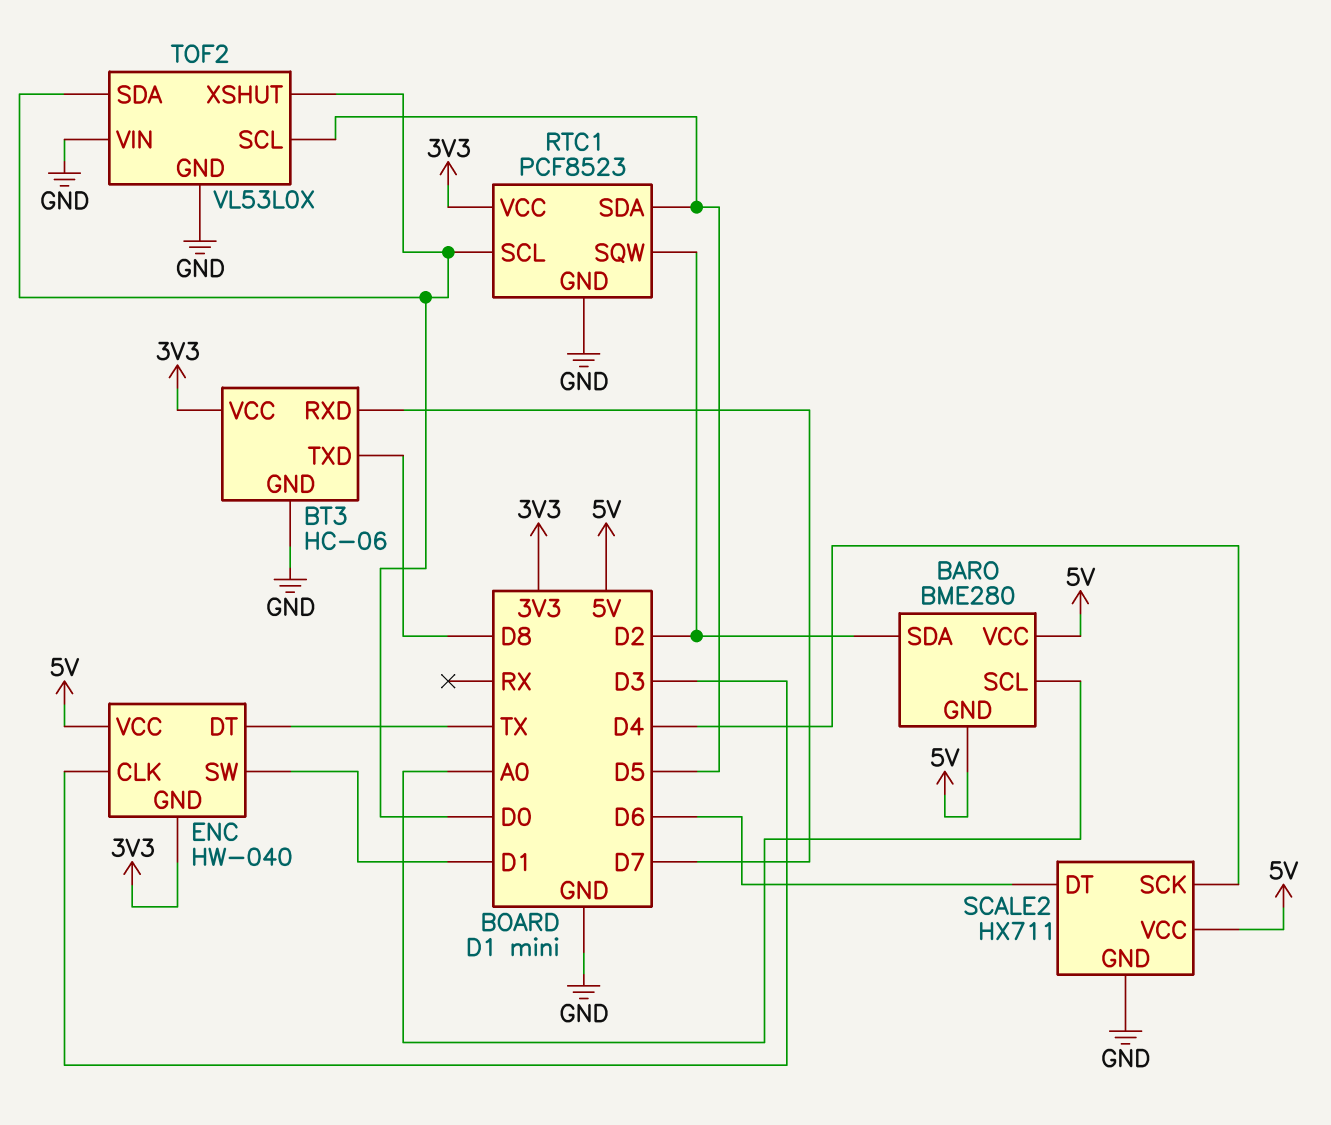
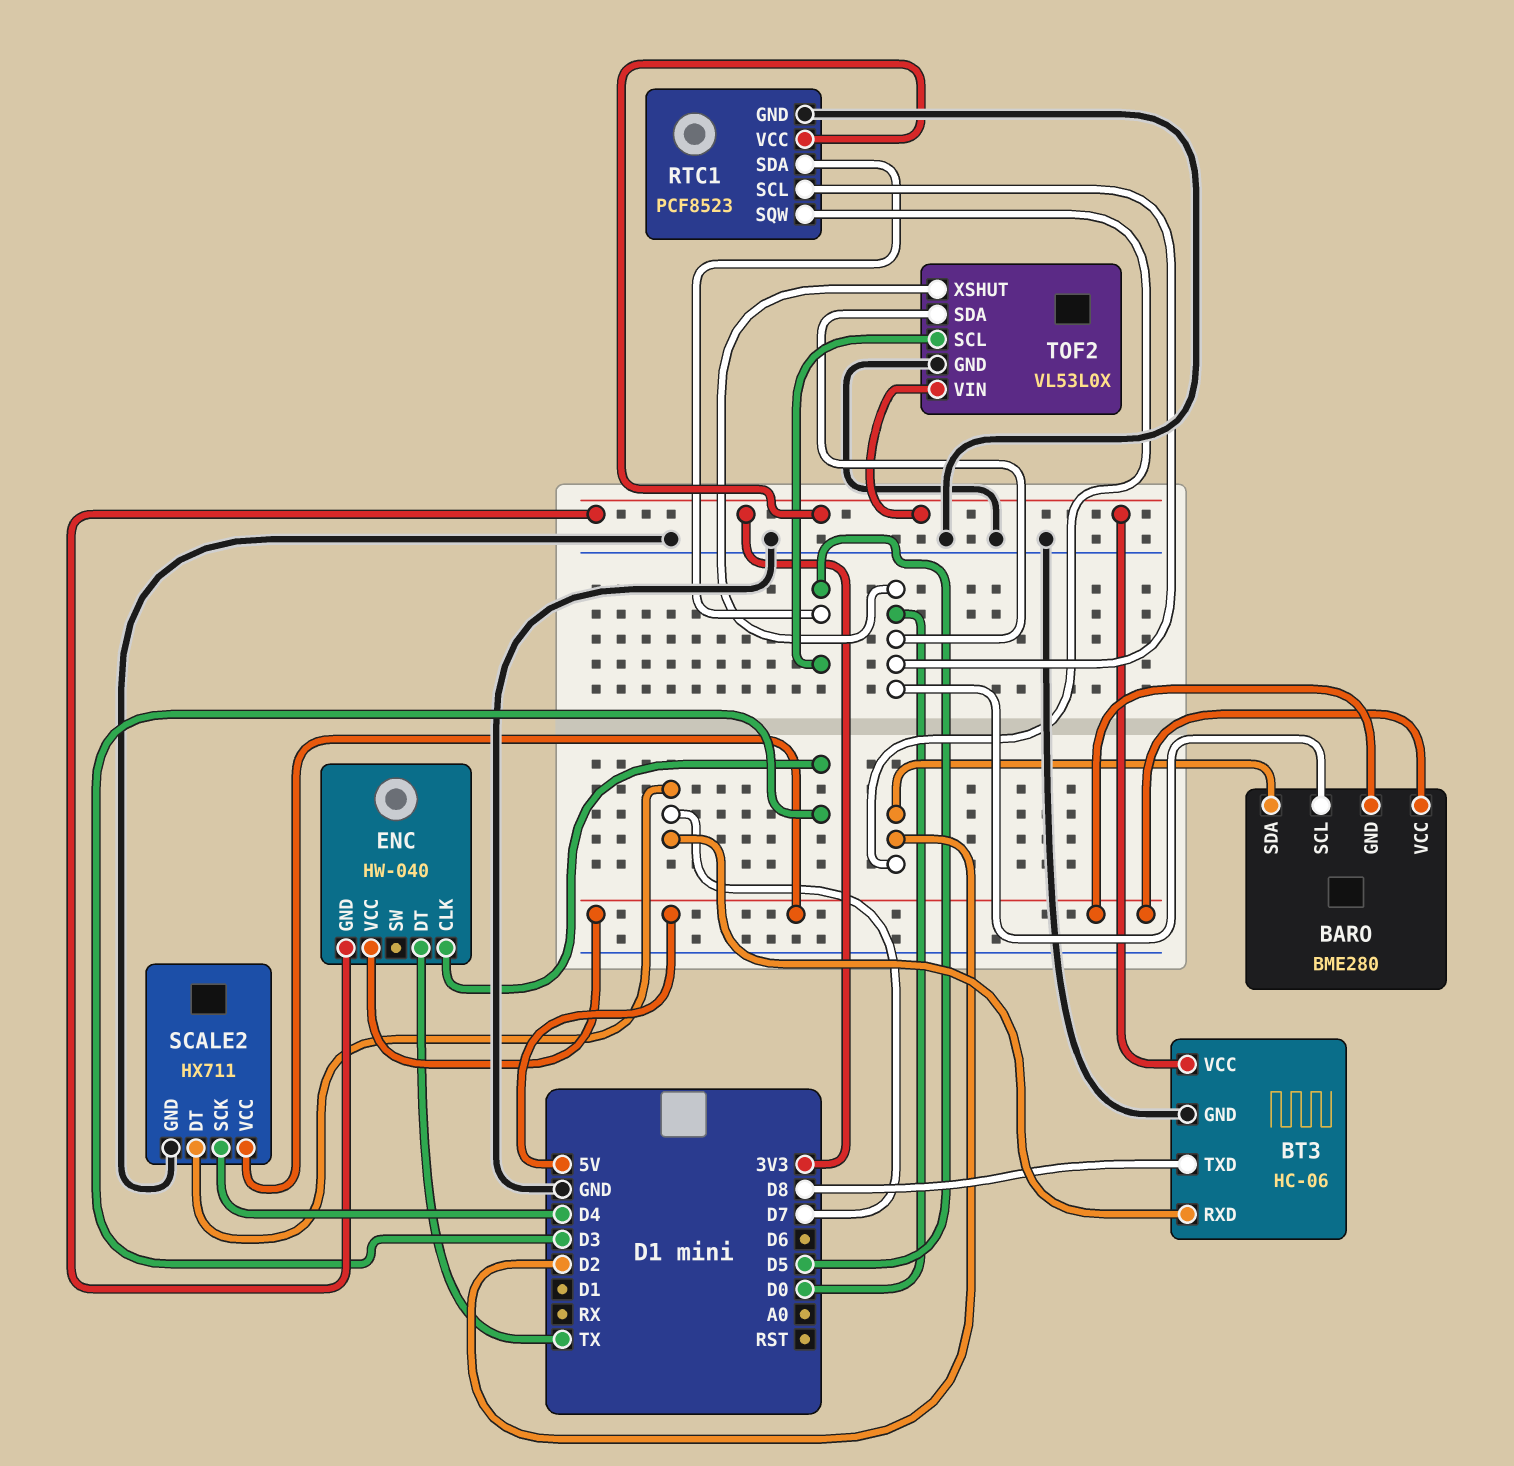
BARO pin SCL: A0 -> D0
ENC pin SW: D1 -> none
SCALE2 pin DT: D6 -> D7
TOF2 pin VIN: GND -> 3V3

